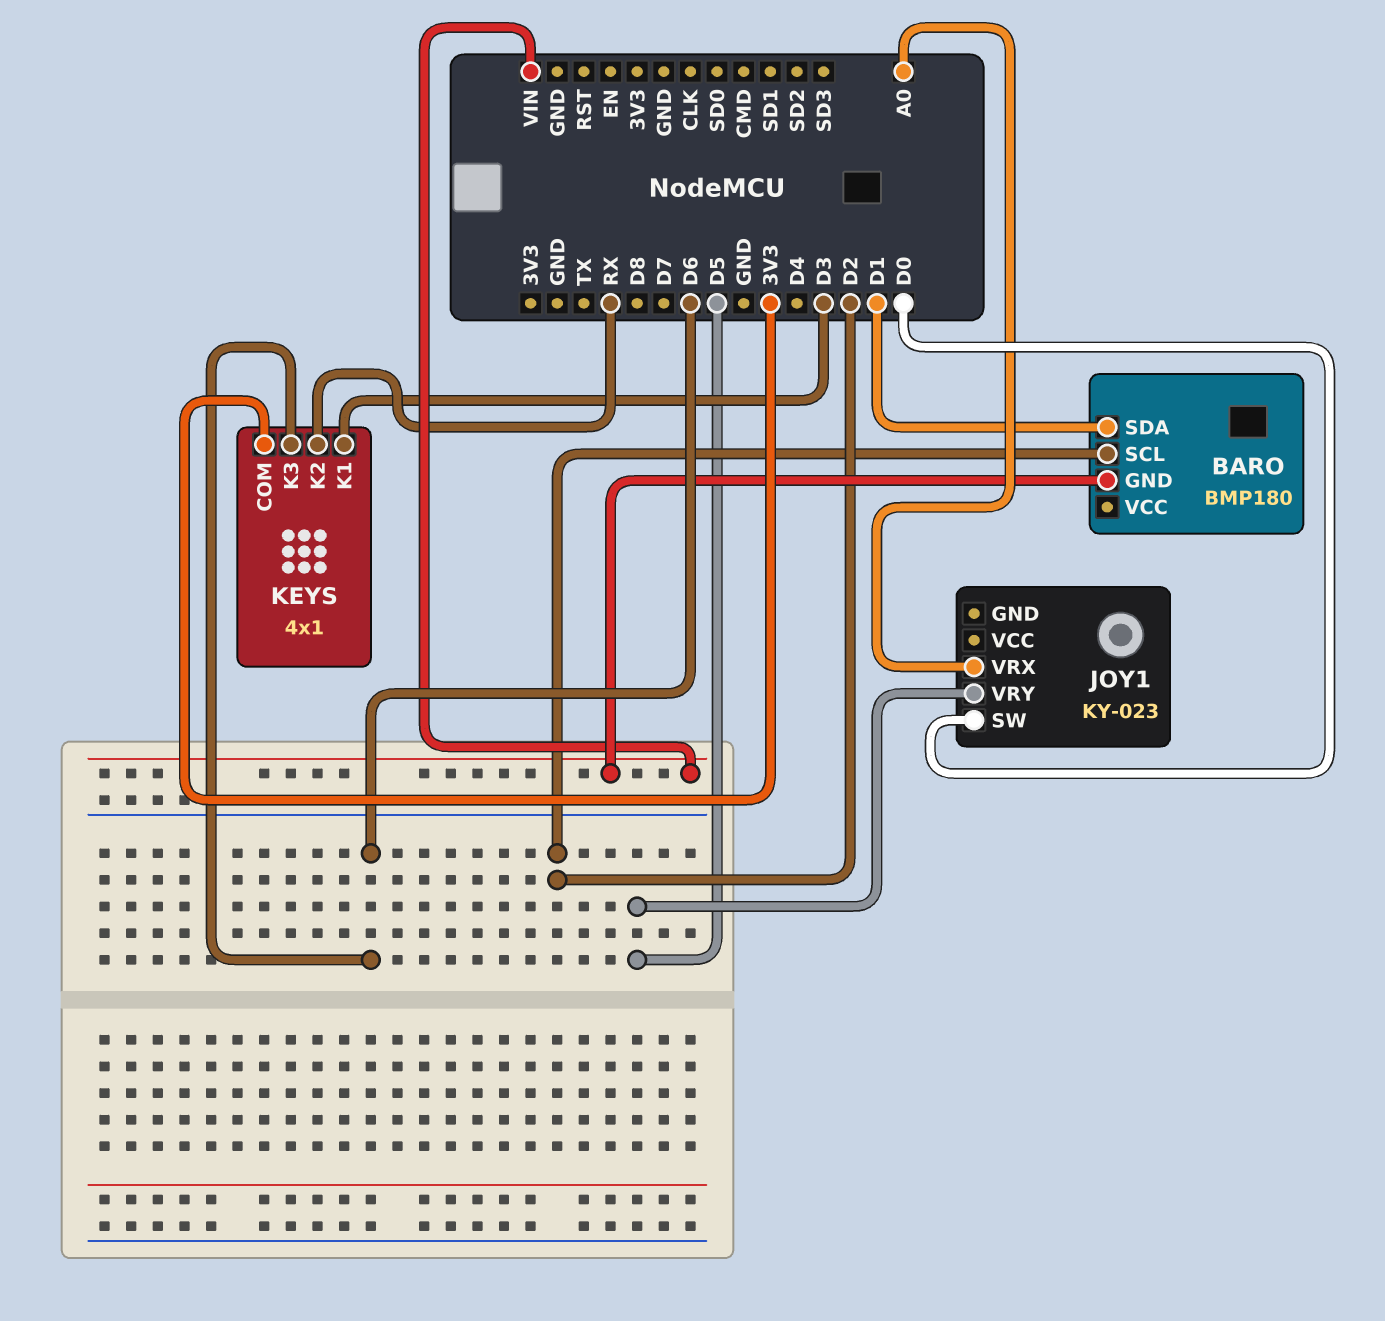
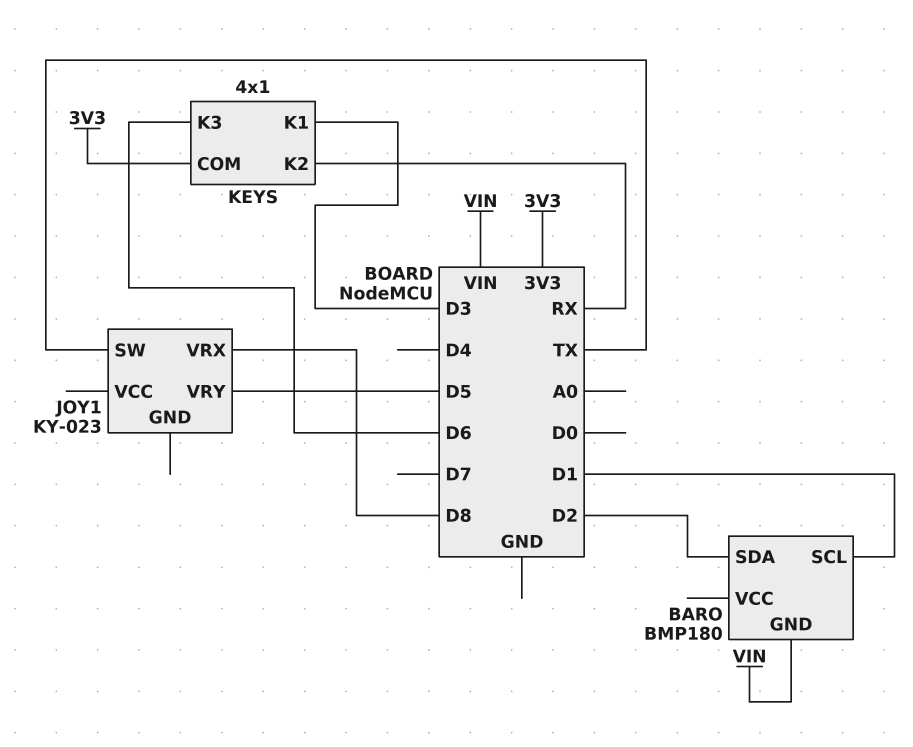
BARO pin SCL: D2 -> D1
BARO pin SDA: D1 -> D2
JOY1 pin SW: D0 -> TX
JOY1 pin VRX: A0 -> D8

